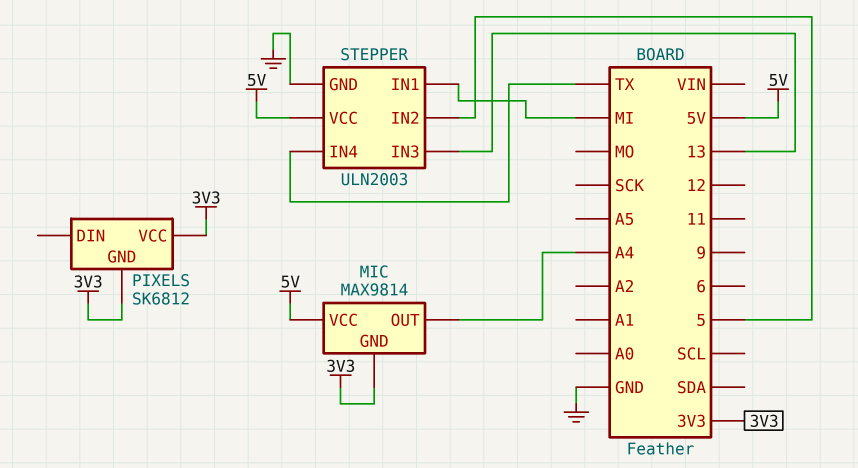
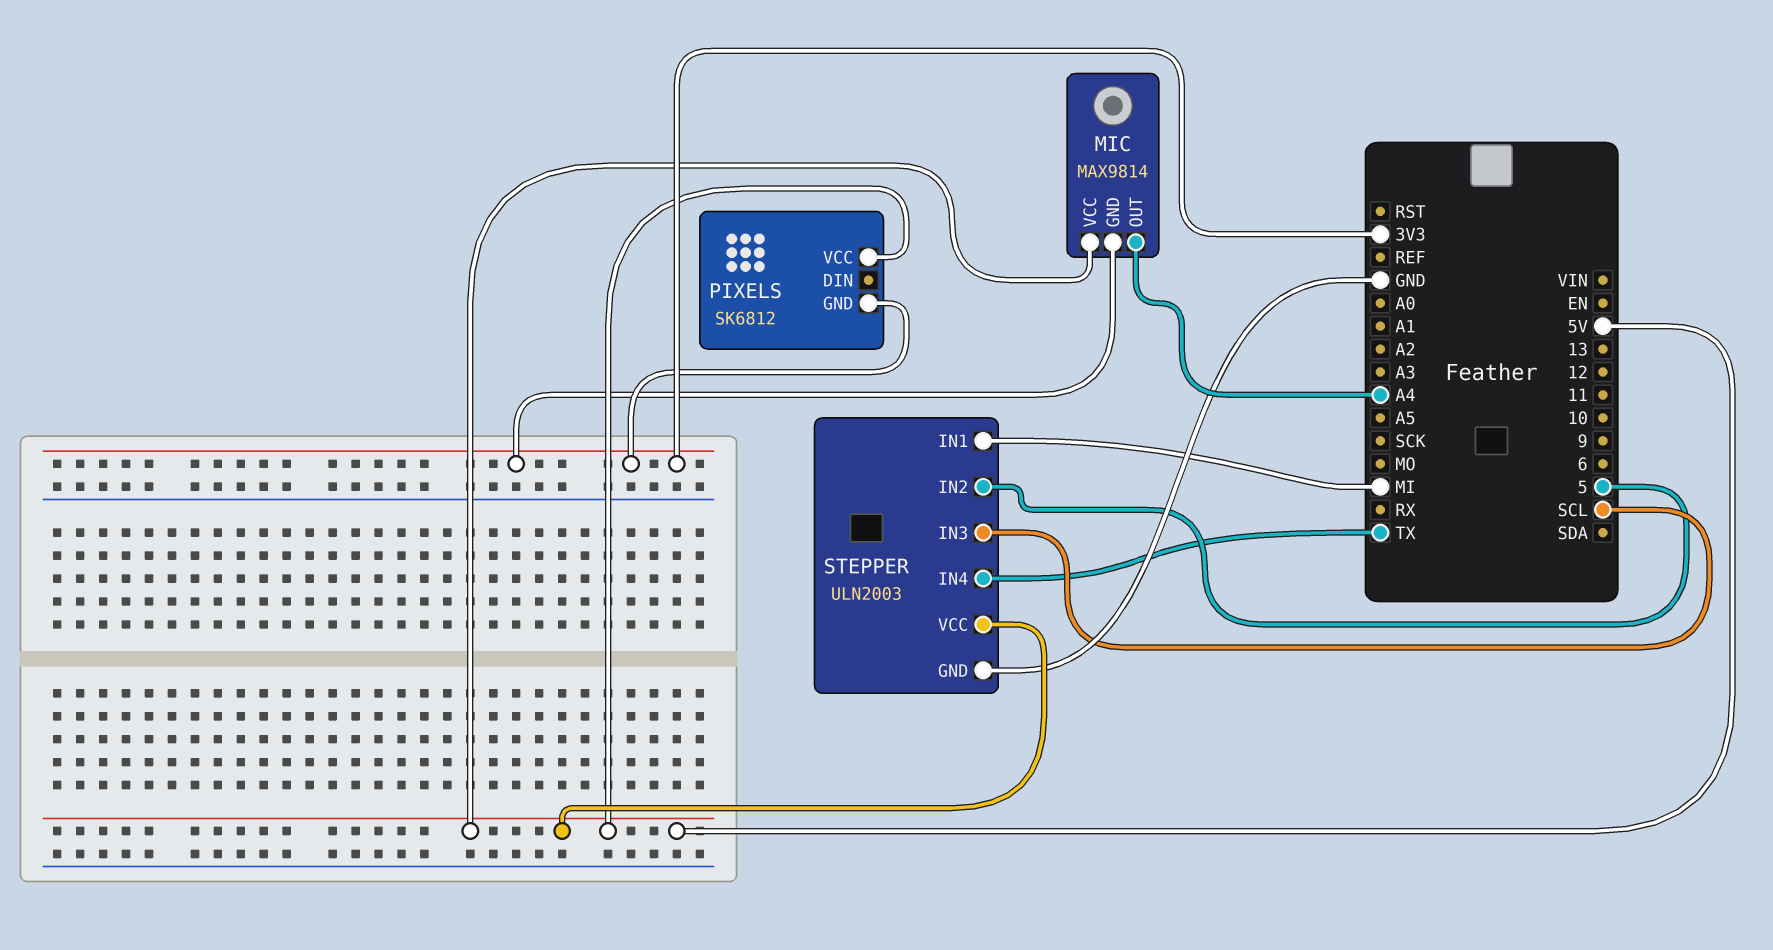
PIXELS pin VCC: 3V3 -> 5V
STEPPER pin IN3: 13 -> SCL

